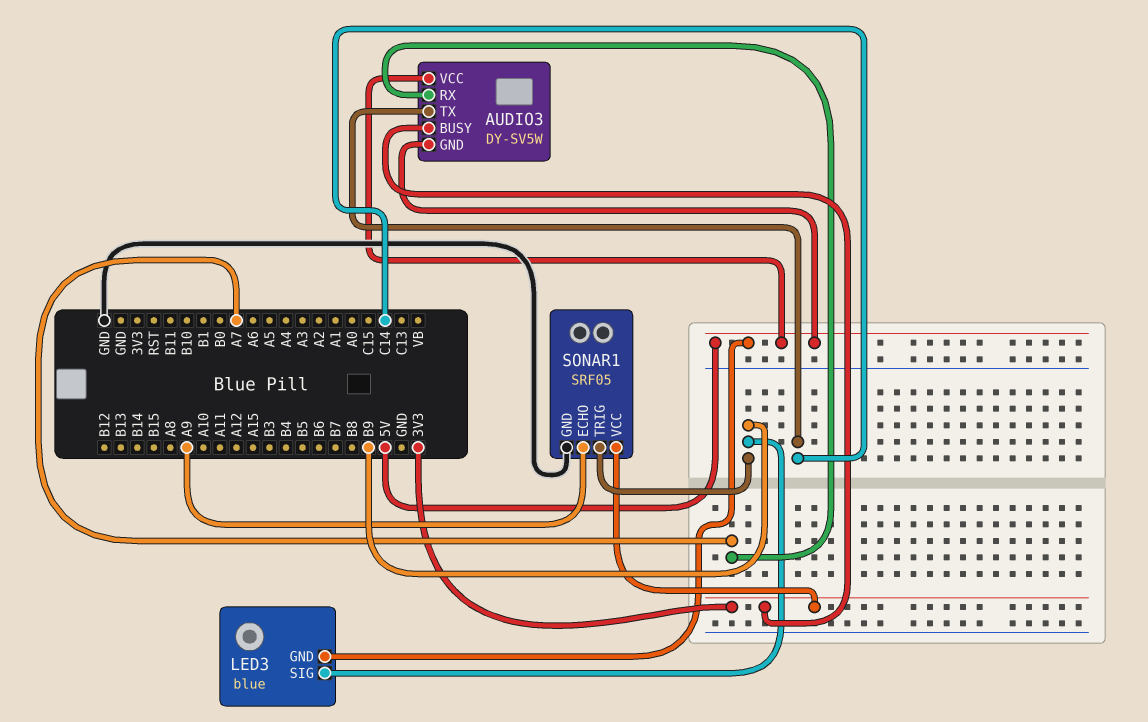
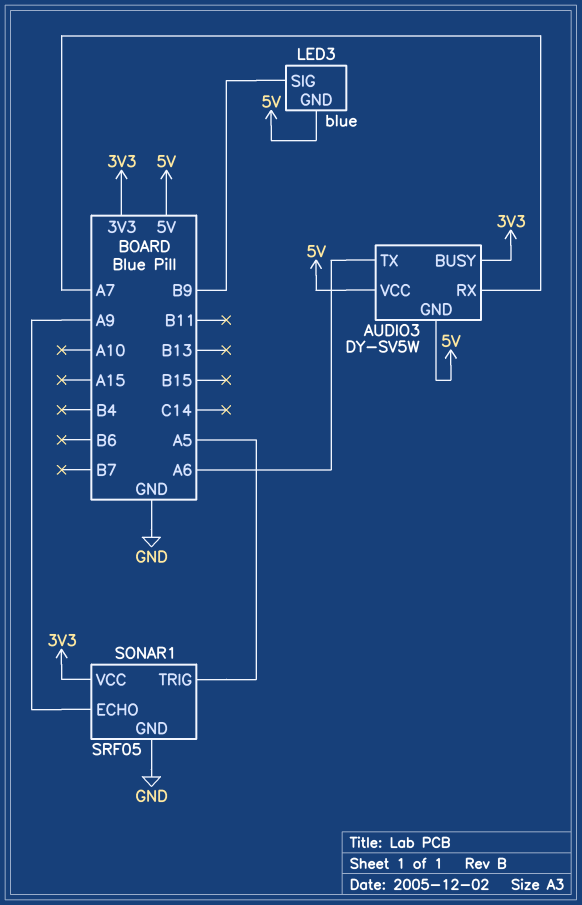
AUDIO3 pin TX: C14 -> A6
SONAR1 pin TRIG: B9 -> A5

